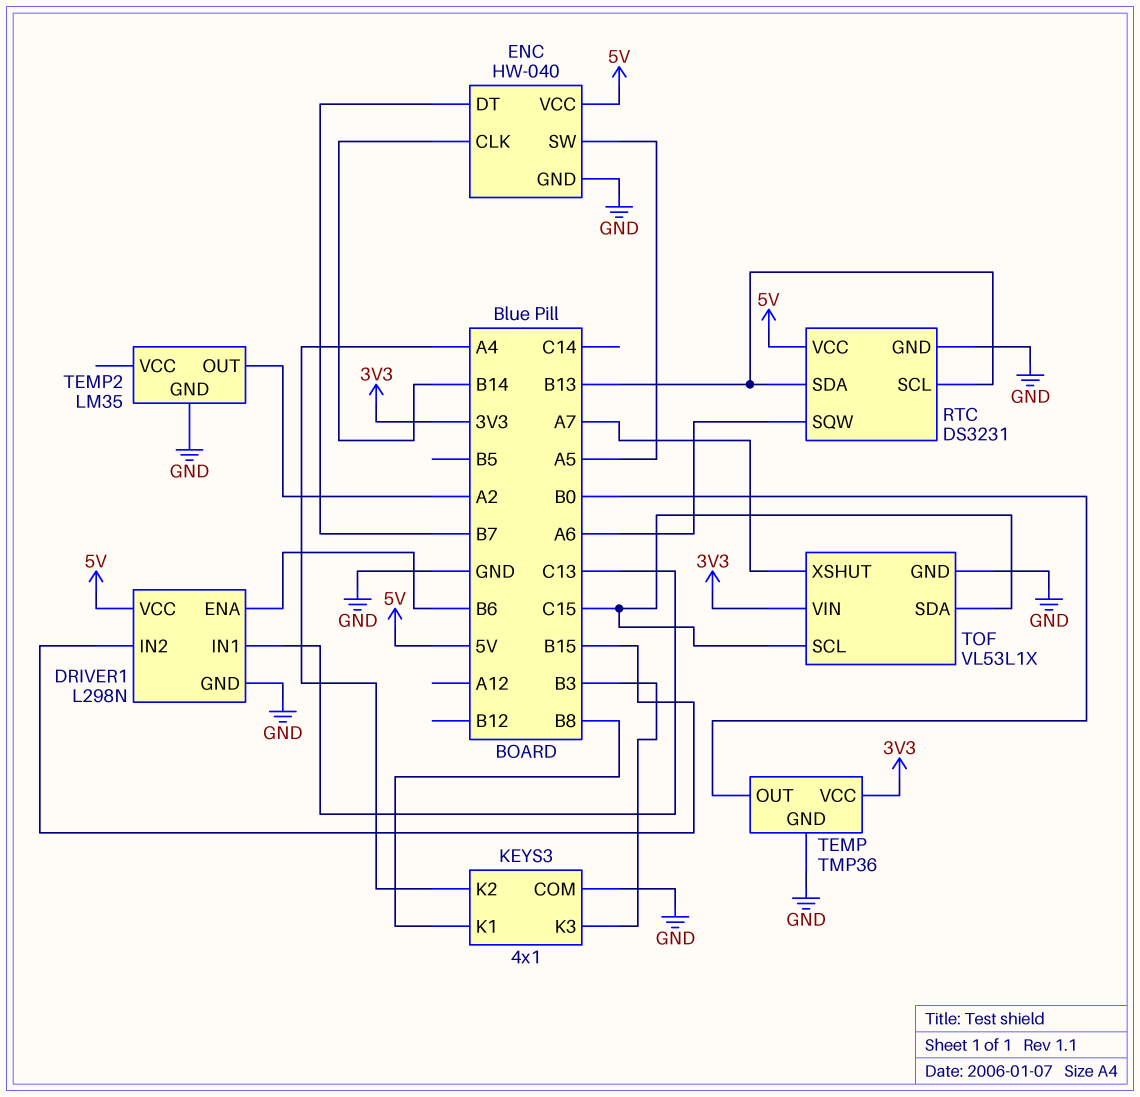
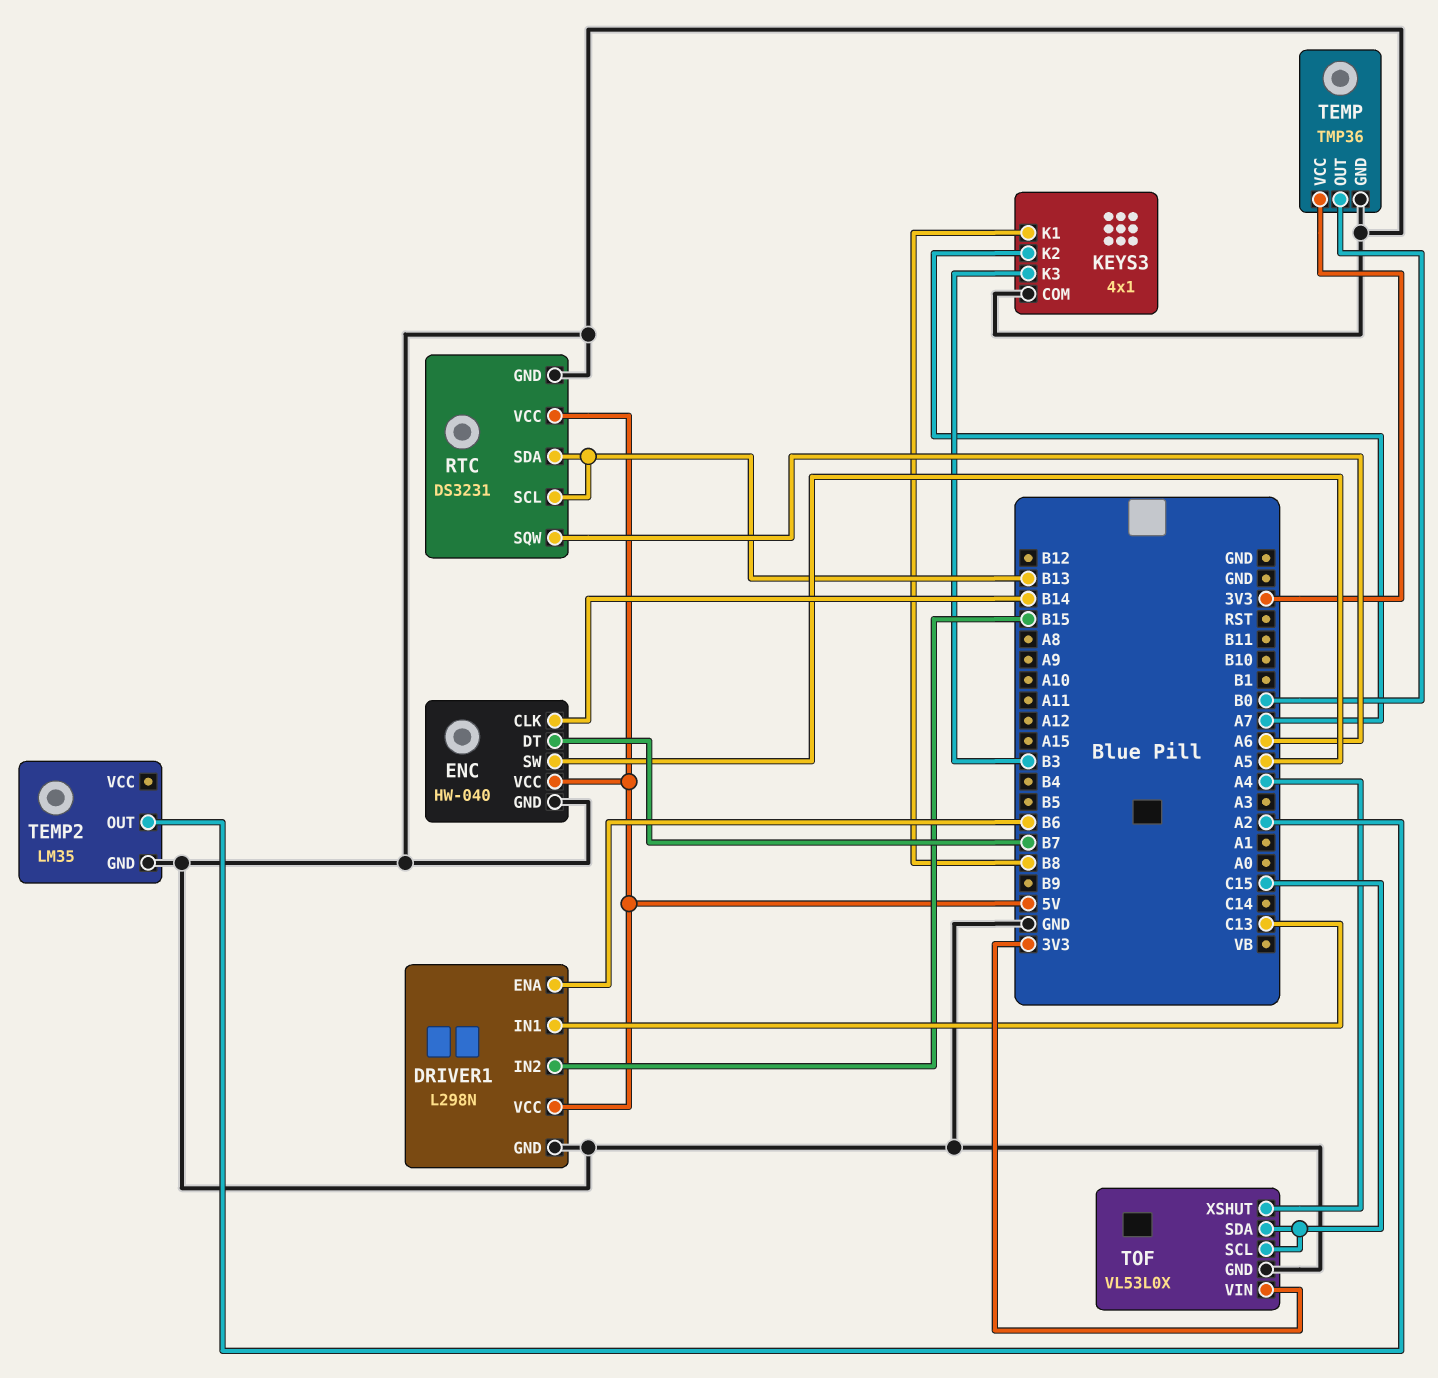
KEYS3 pin K2: A4 -> A7
TOF: VL53L1X -> VL53L0X
TOF pin XSHUT: A7 -> A4

